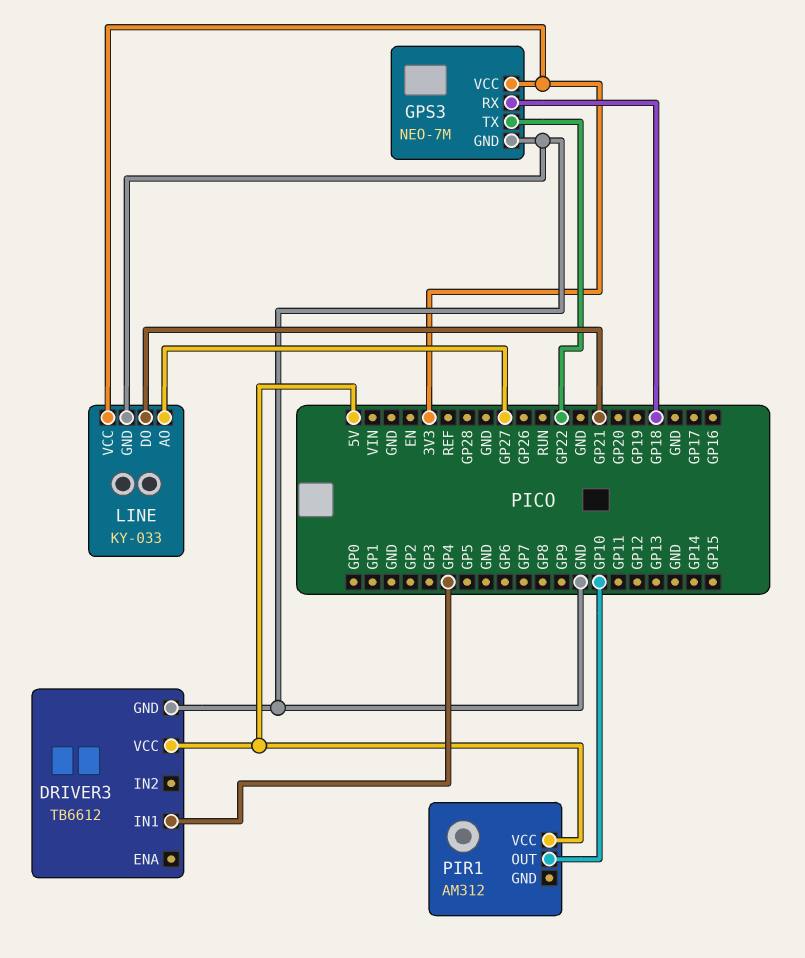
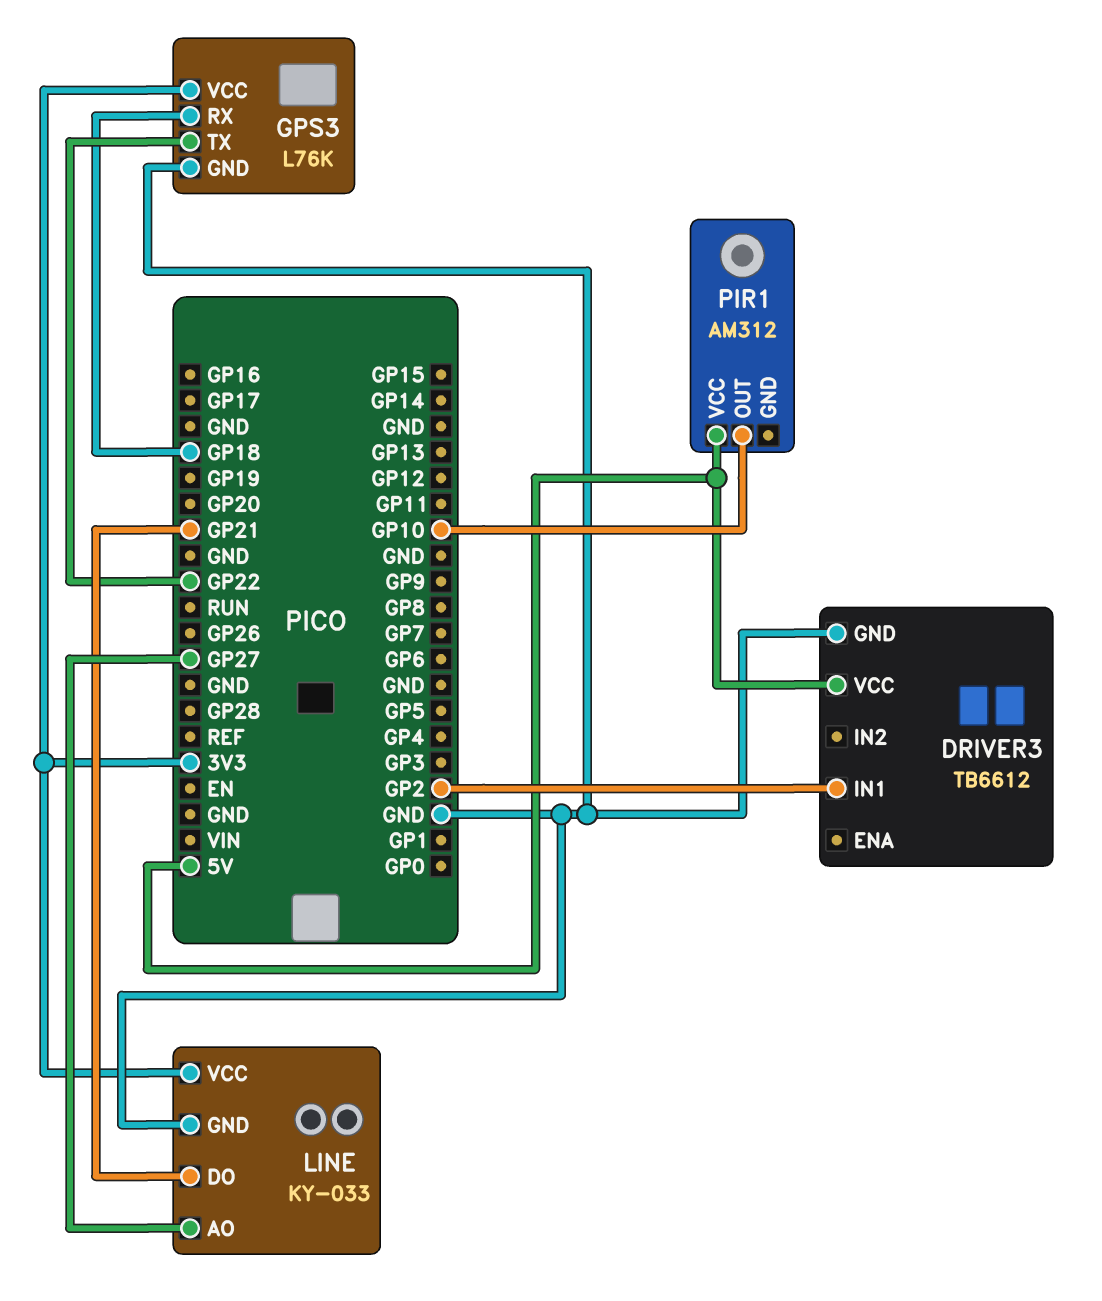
DRIVER3 pin IN1: GP4 -> GP2
GPS3: NEO-7M -> L76K

